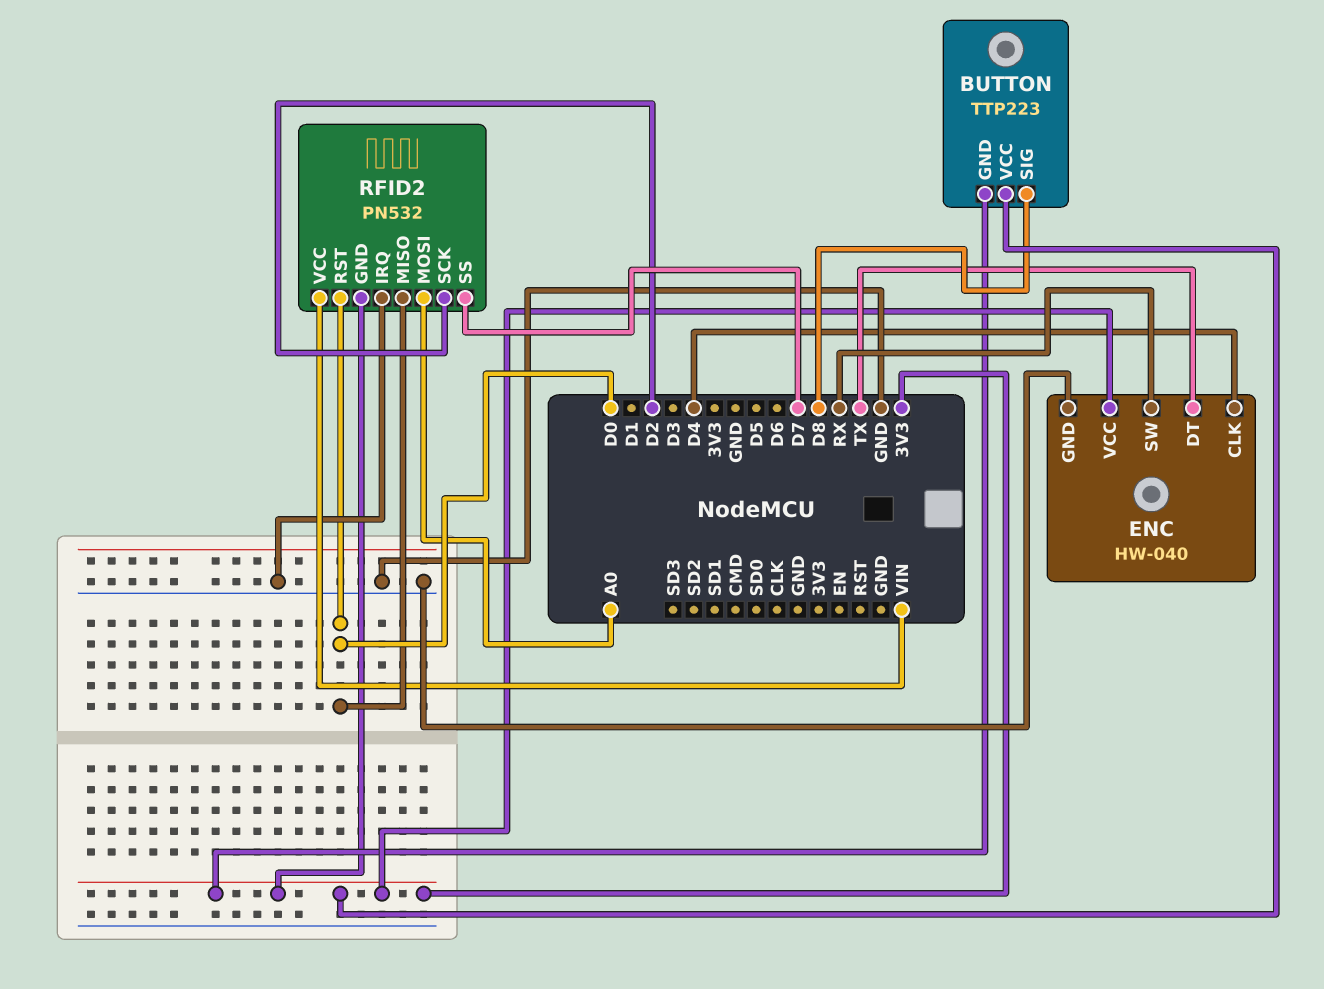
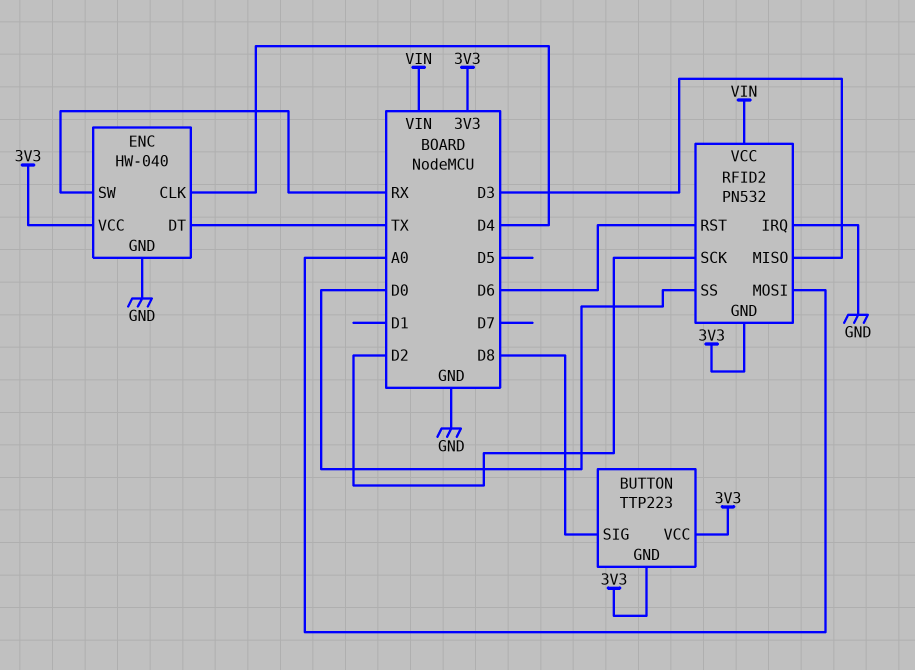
RFID2 pin MISO: D0 -> D3
RFID2 pin RST: D0 -> D6
RFID2 pin SS: D7 -> D0

